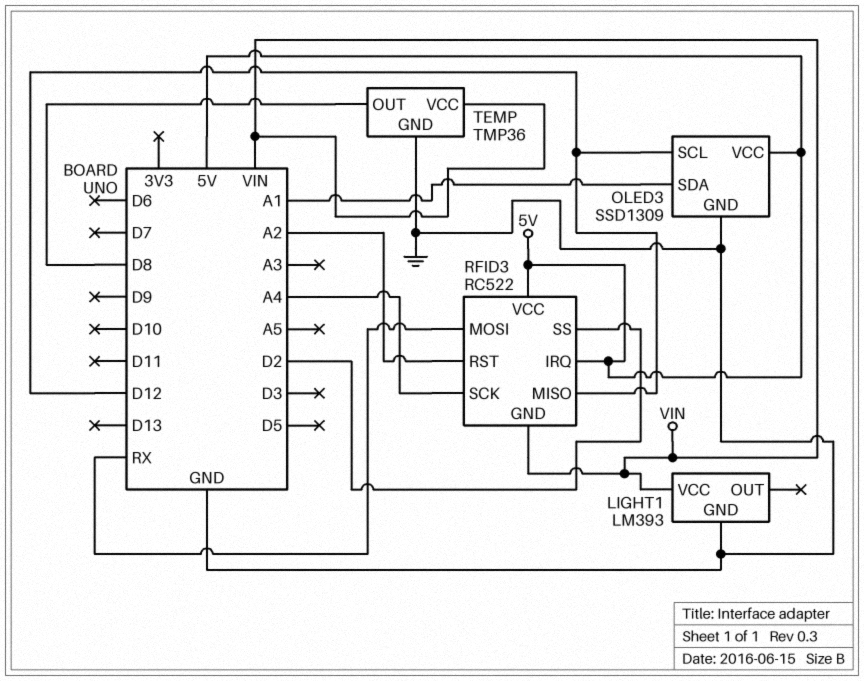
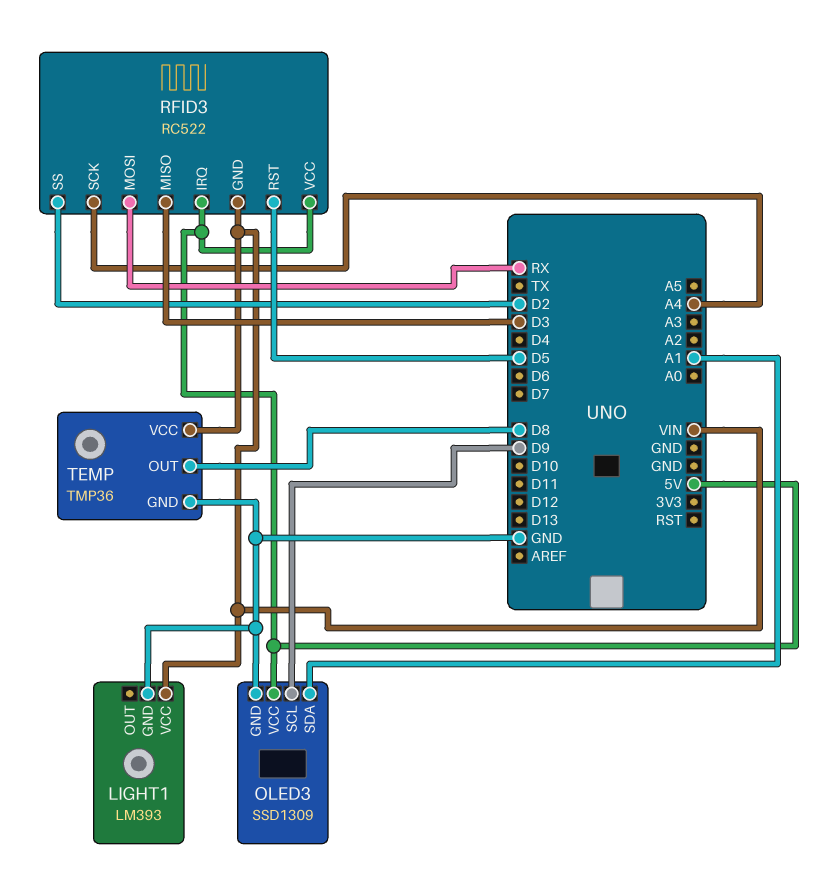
OLED3 pin SCL: D12 -> D9
RFID3 pin MISO: D12 -> D3
RFID3 pin RST: A2 -> D5

